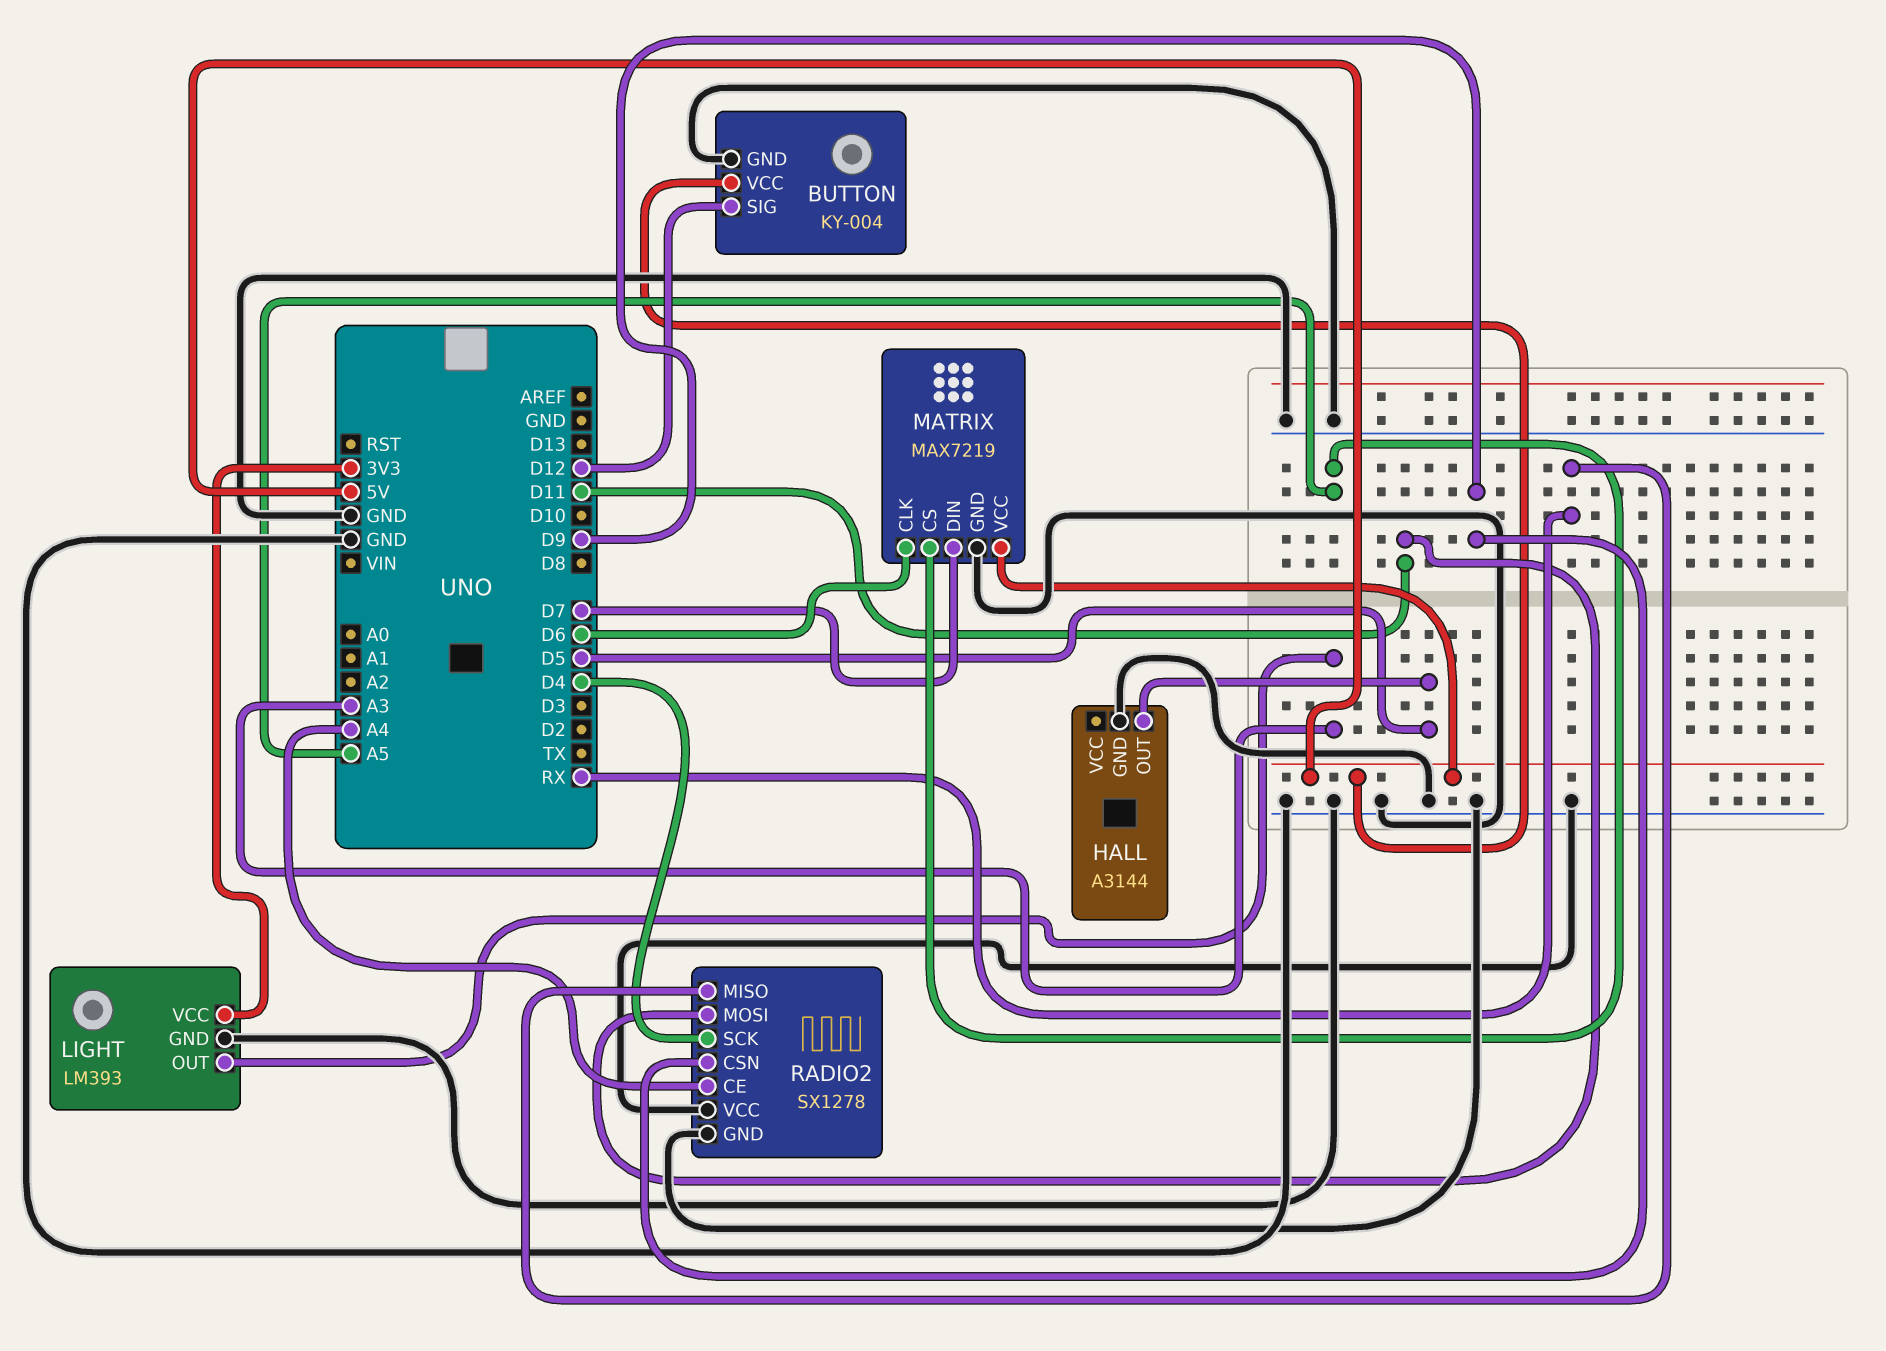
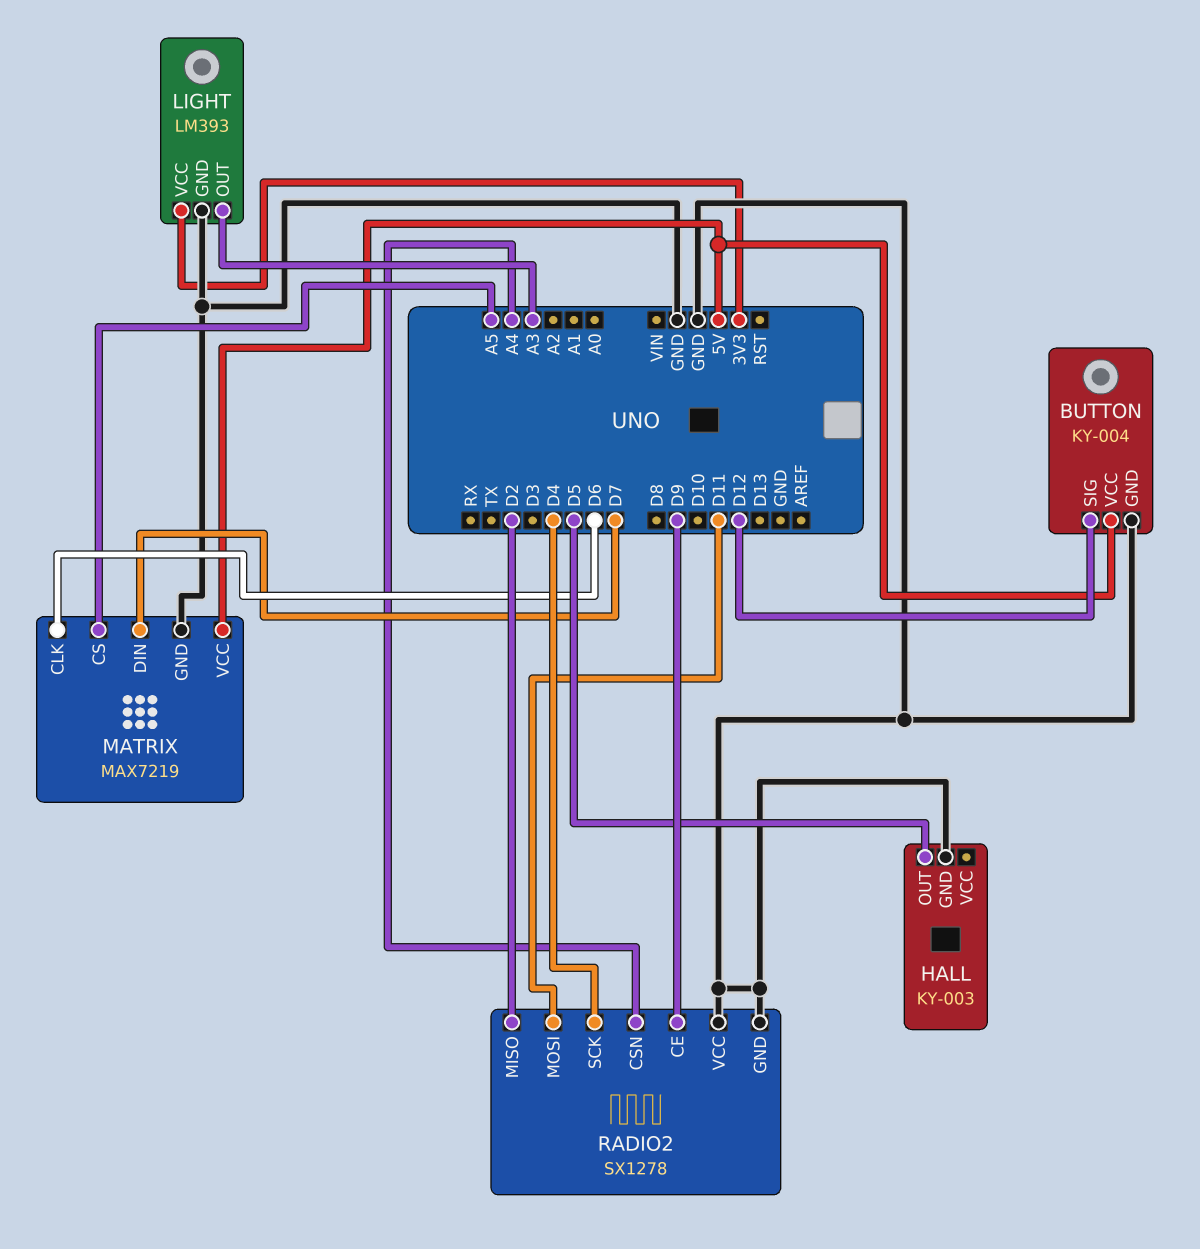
HALL: A3144 -> KY-003
RADIO2 pin CE: A4 -> D9
RADIO2 pin CSN: D9 -> A4
RADIO2 pin MISO: RX -> D2

